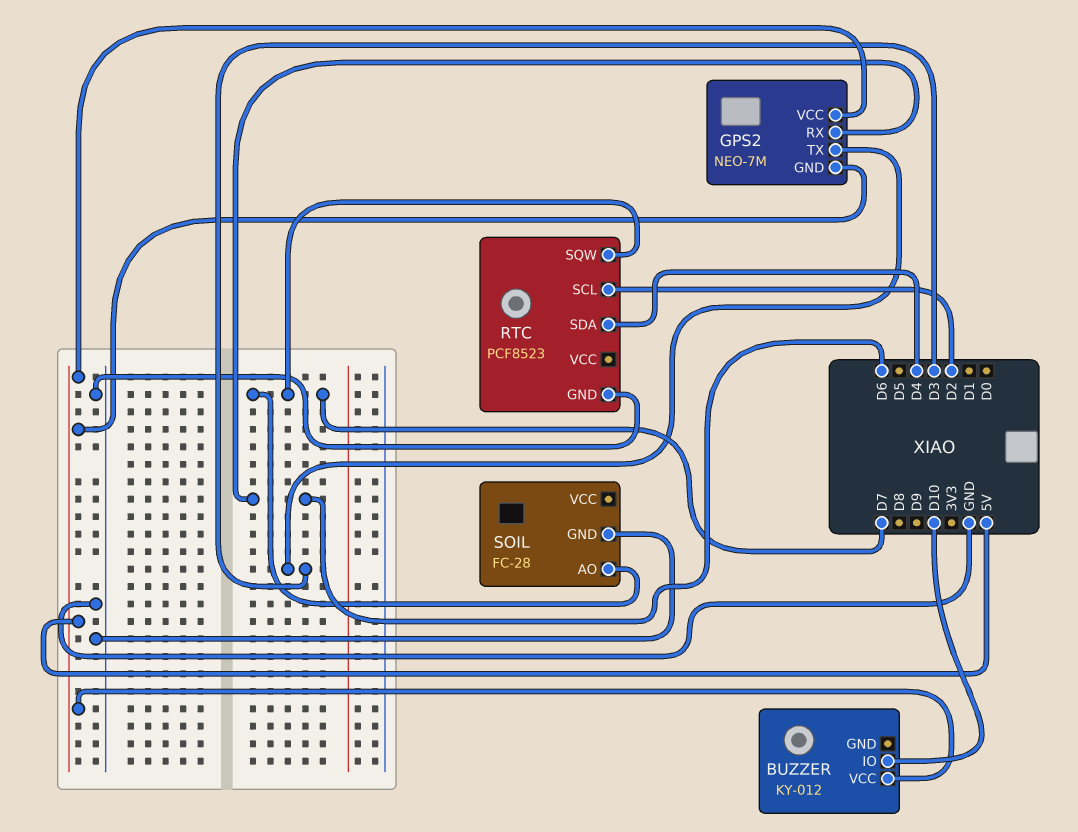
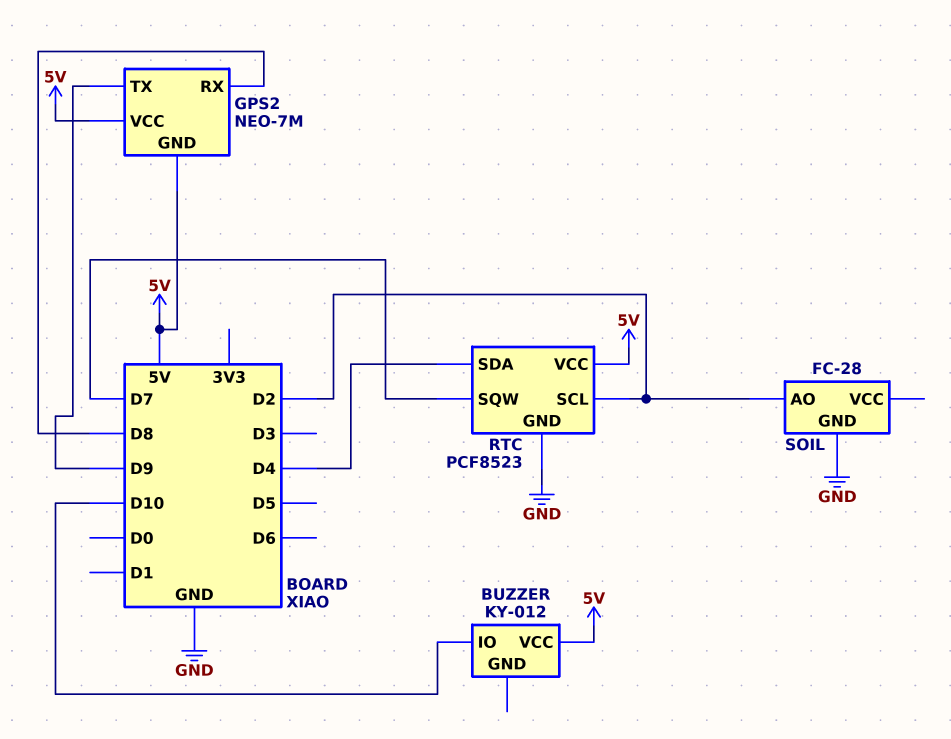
GPS2 pin RX: D6 -> D8
GPS2 pin TX: D3 -> D9
RTC pin VCC: none -> 5V
SOIL pin AO: D7 -> D2

